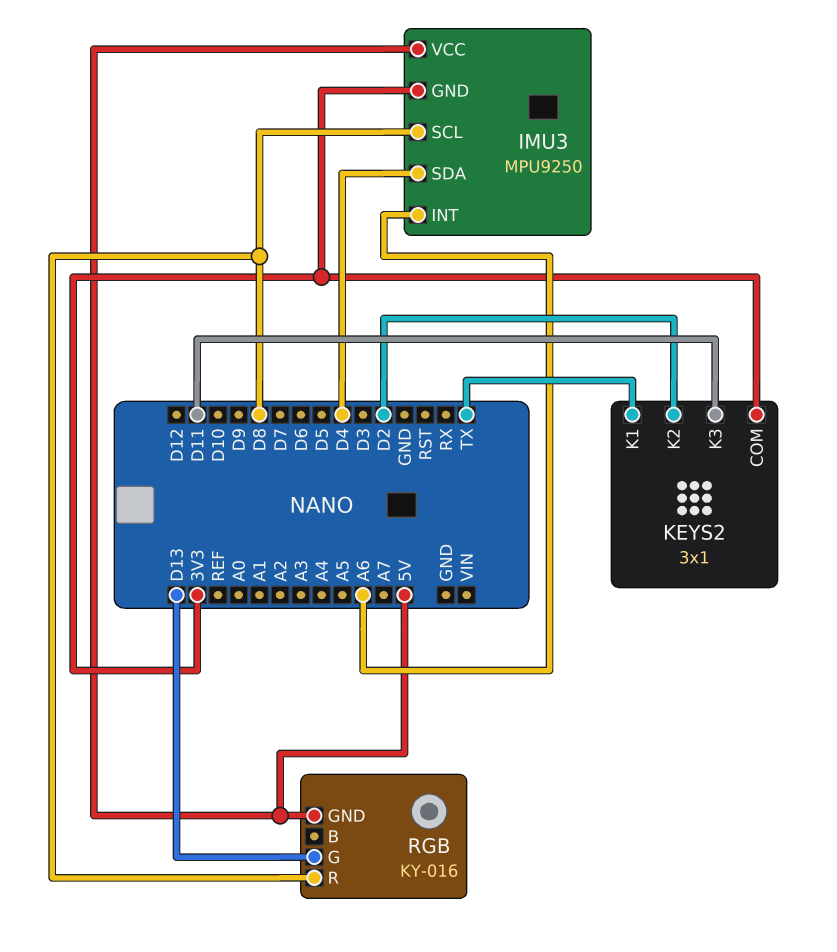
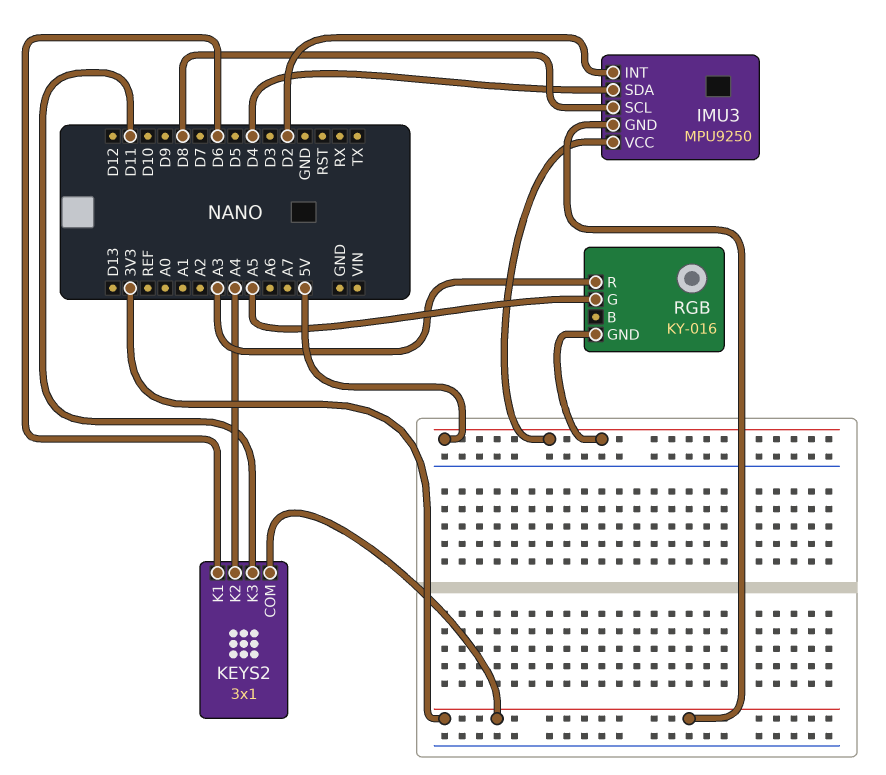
IMU3 pin INT: A6 -> D2
KEYS2 pin K1: TX -> D6
KEYS2 pin K2: D2 -> A4
RGB pin G: D13 -> A5
RGB pin R: D8 -> A3

